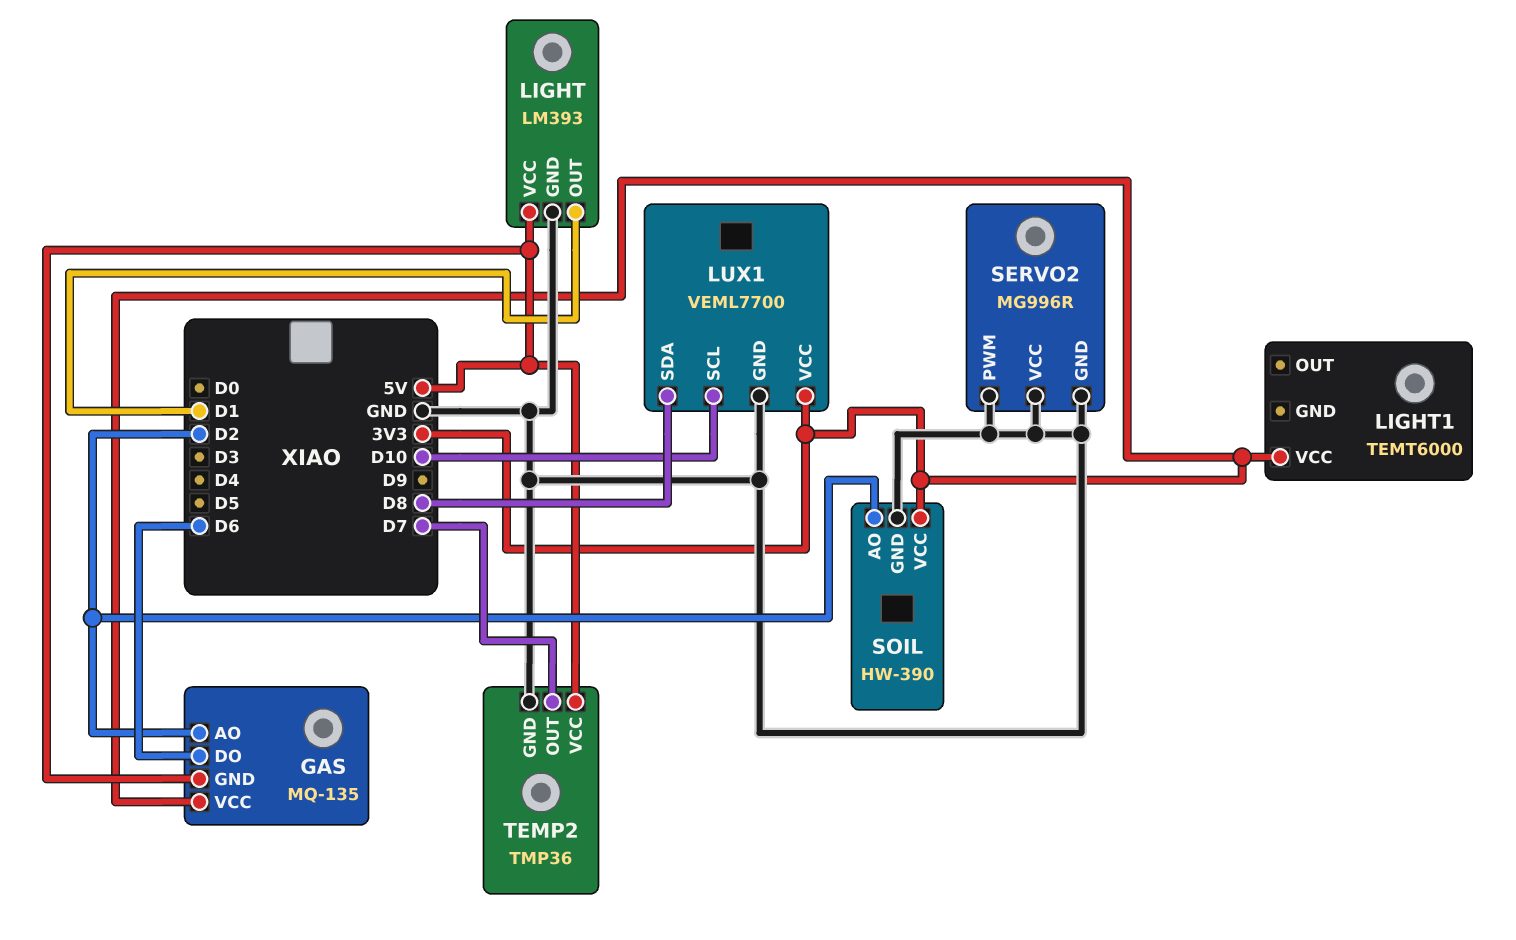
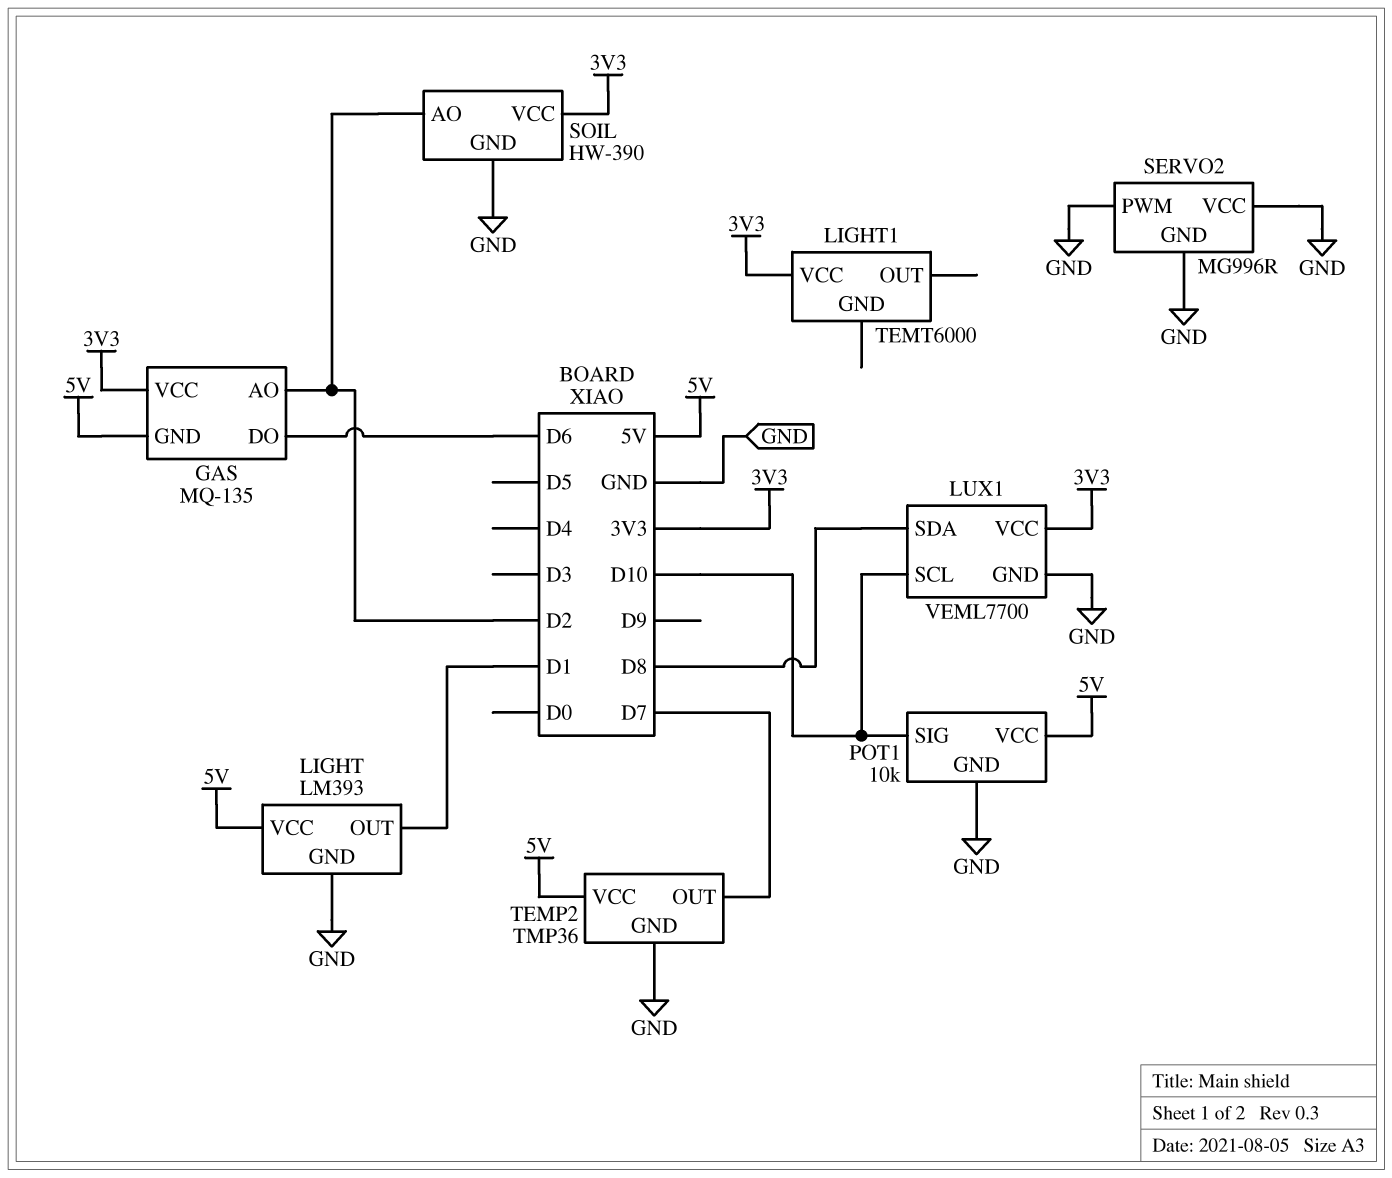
POT1: none -> 10k
POT1 pin GND: none -> GND
POT1 pin SIG: none -> D10
POT1 pin VCC: none -> 5V

